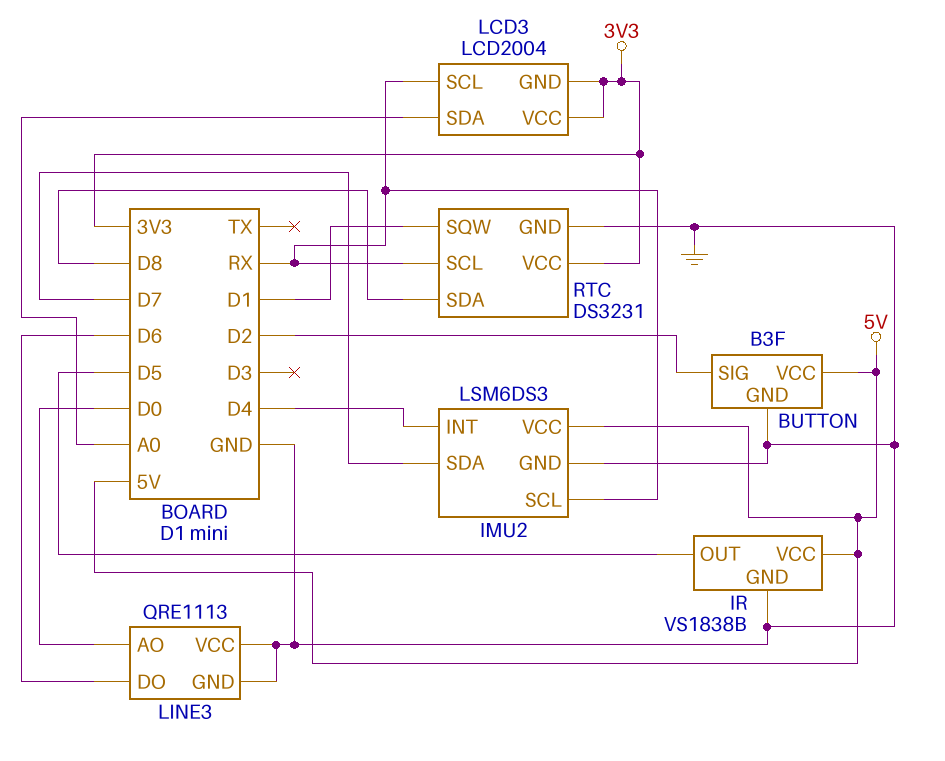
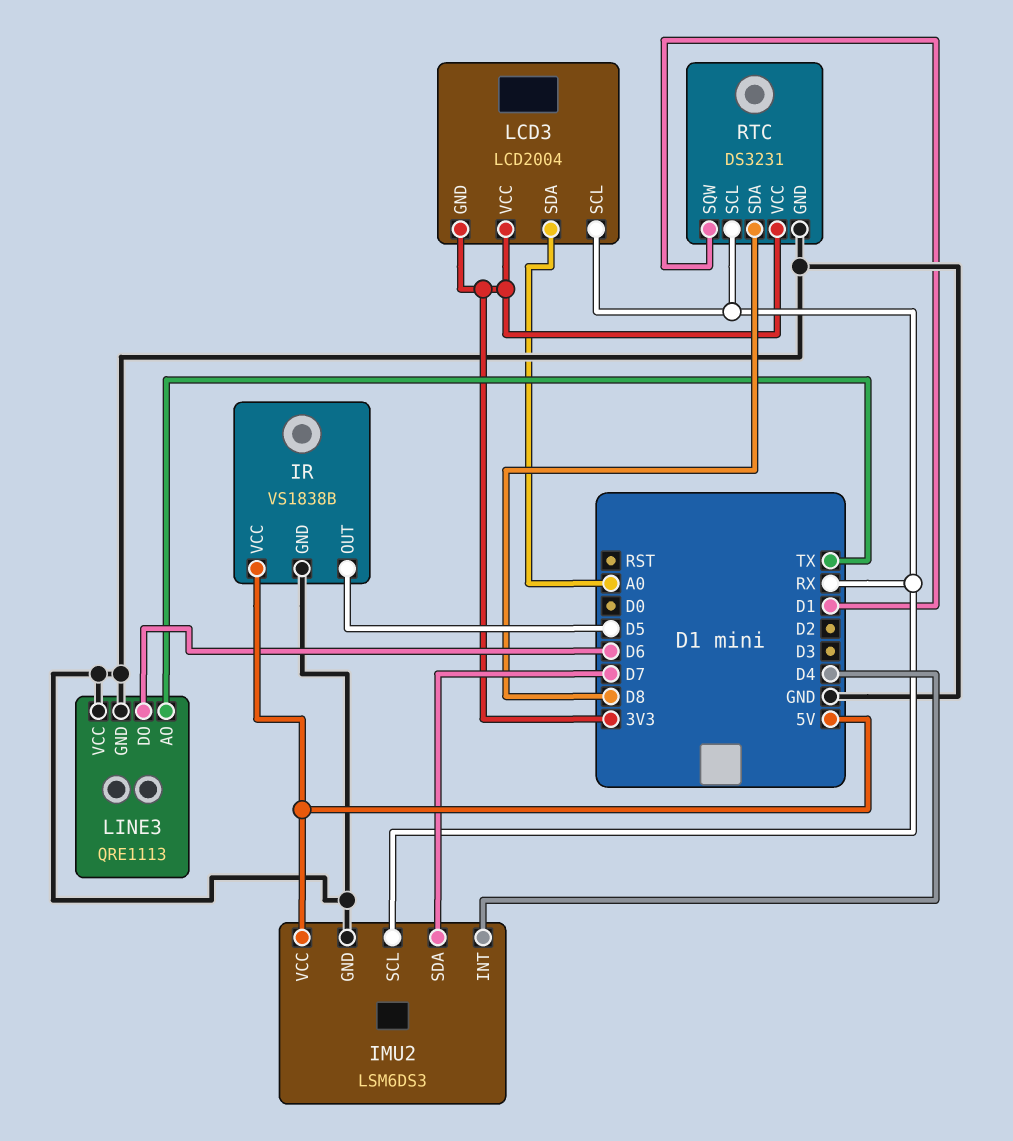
BUTTON: B3F -> none
BUTTON pin GND: GND -> none
BUTTON pin SIG: D2 -> none
BUTTON pin VCC: 5V -> none
LINE3 pin AO: D0 -> TX

